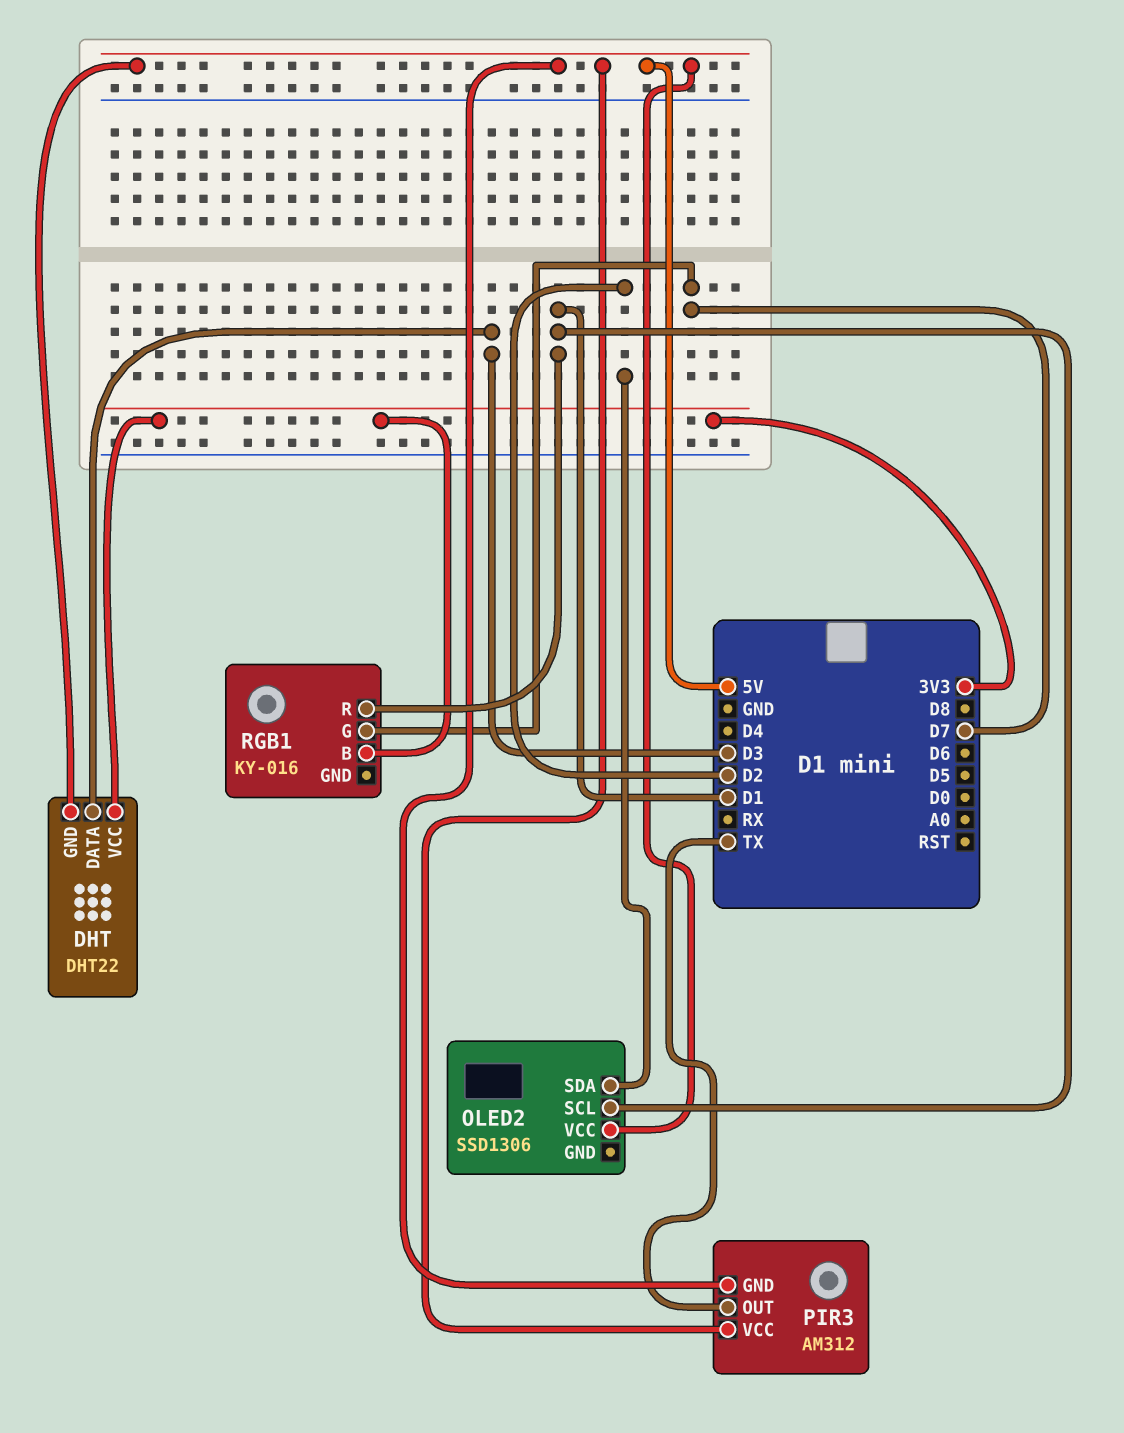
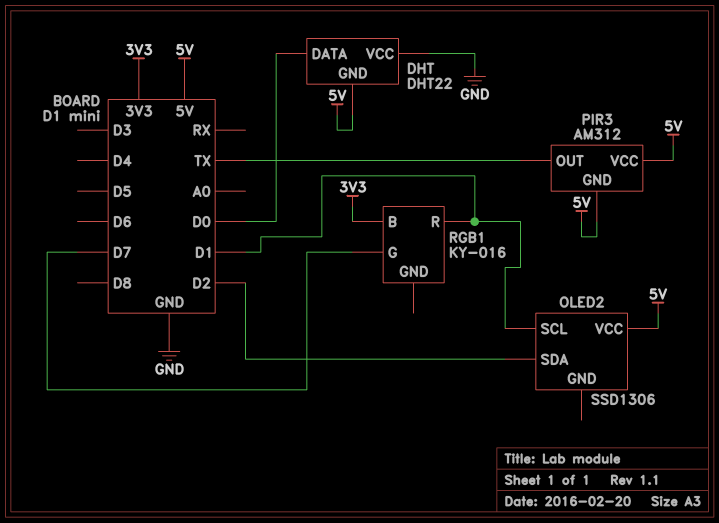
DHT pin DATA: D3 -> D0
DHT pin VCC: 3V3 -> GND

